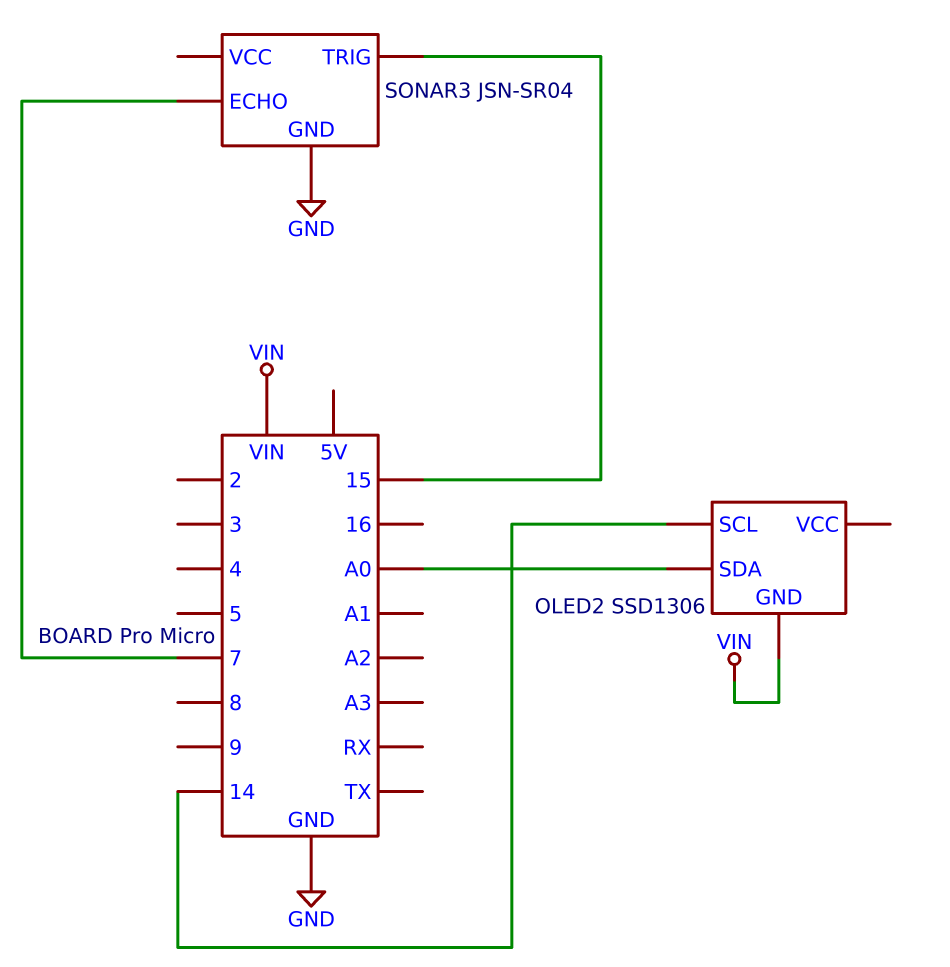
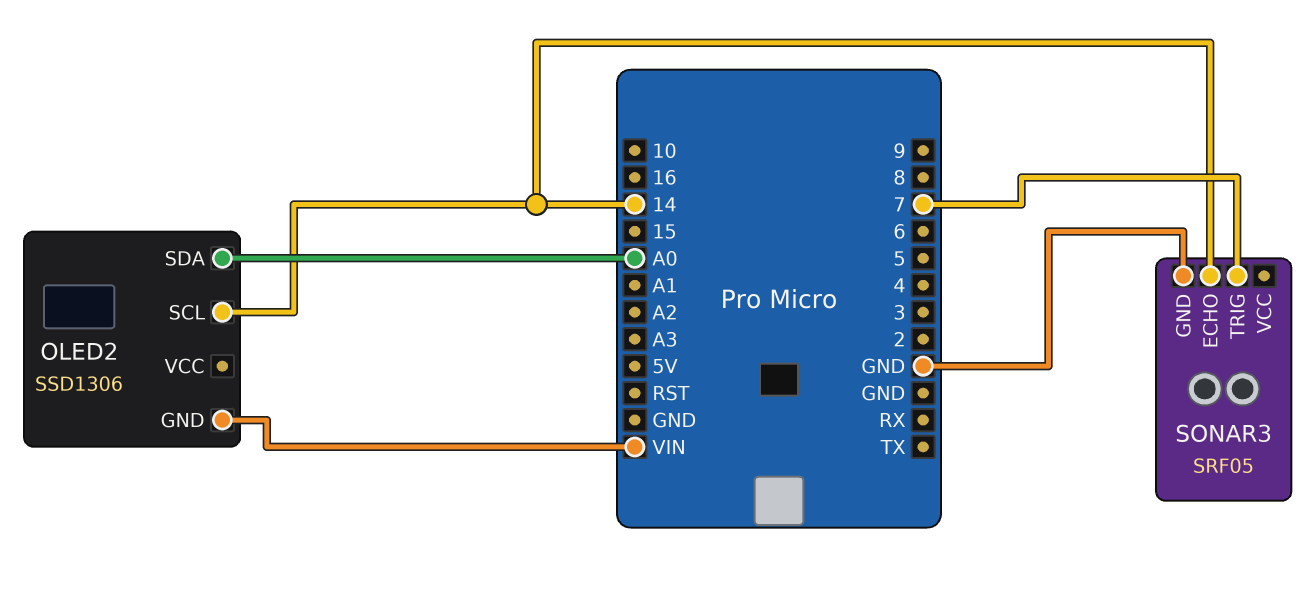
SONAR3: JSN-SR04 -> SRF05
SONAR3 pin ECHO: 7 -> 14
SONAR3 pin TRIG: 15 -> 7

